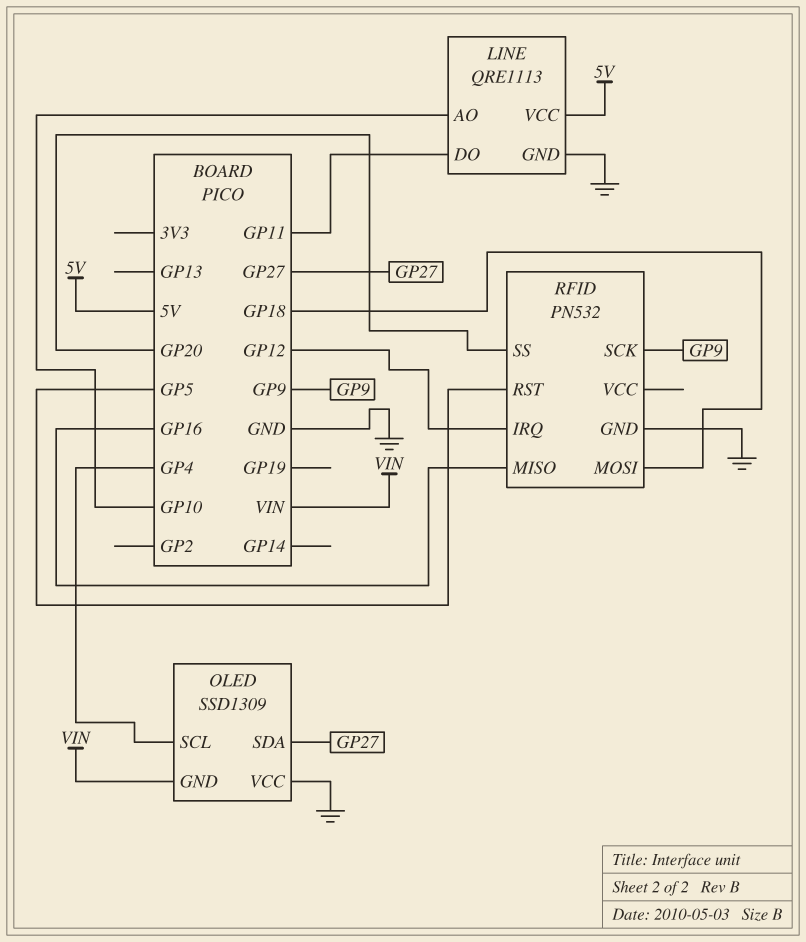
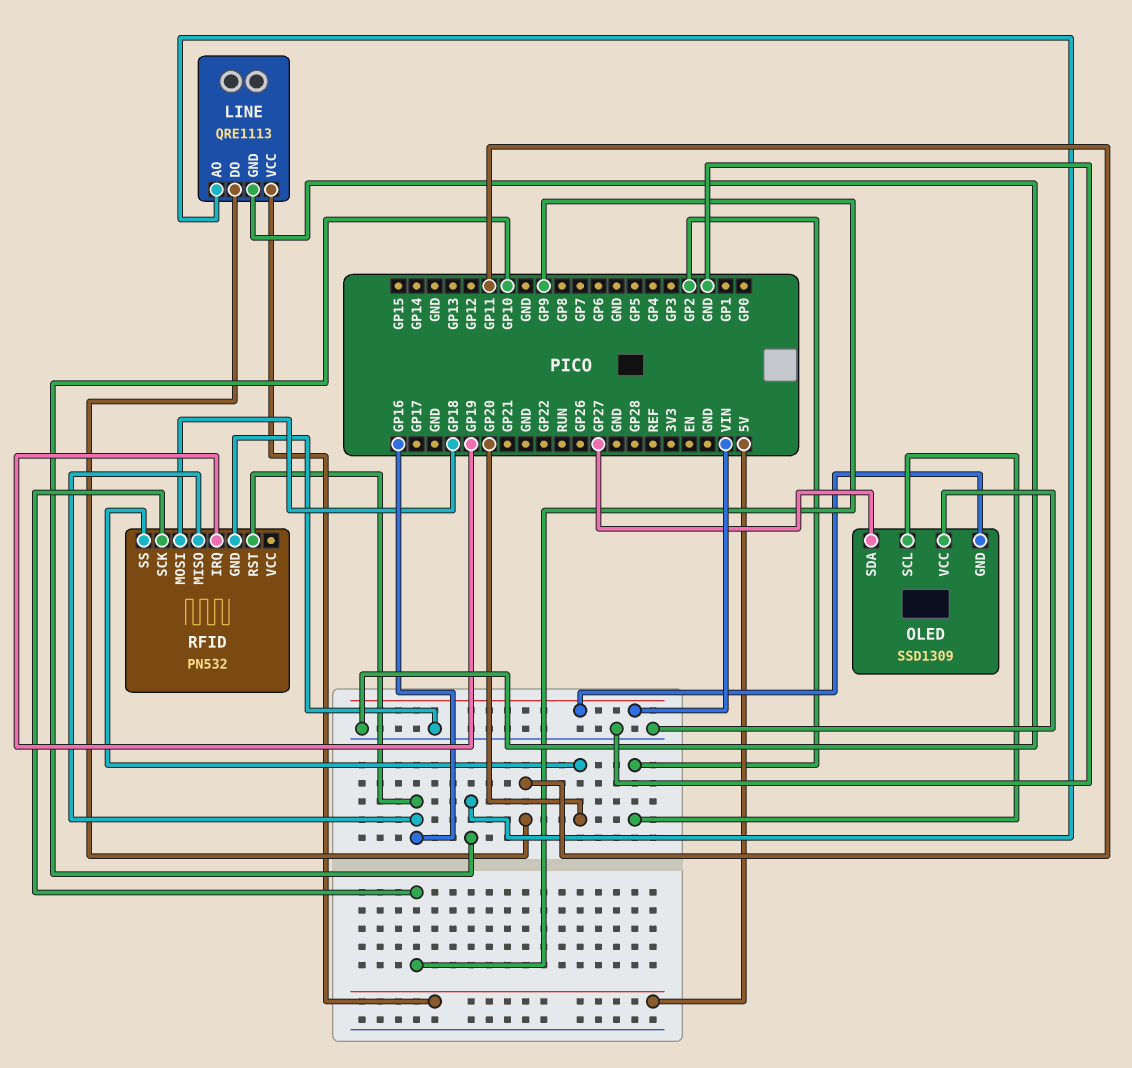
OLED pin SCL: GP4 -> GP2
RFID pin IRQ: GP12 -> GP19
RFID pin RST: GP5 -> GP16

